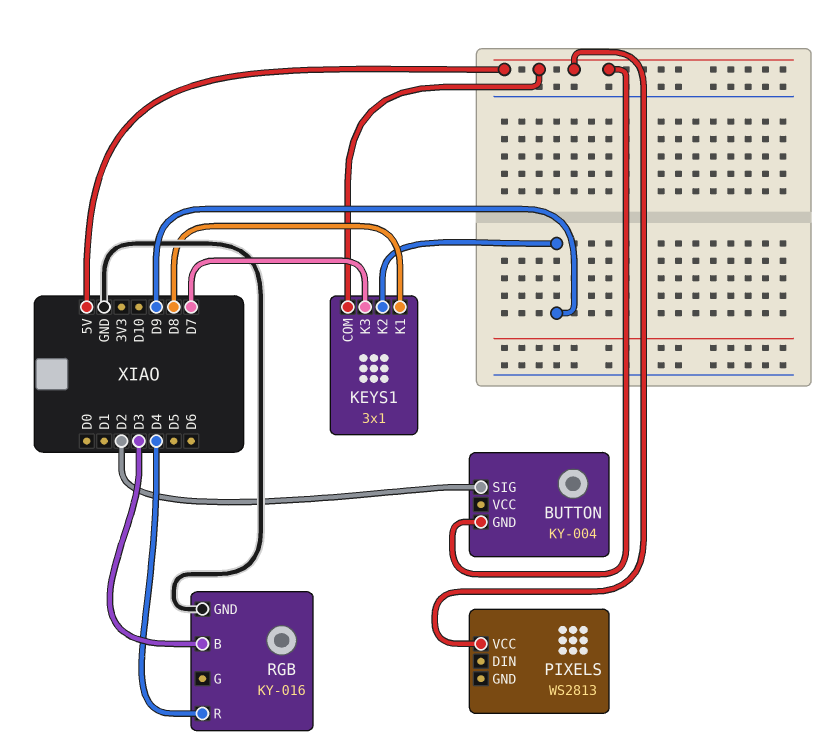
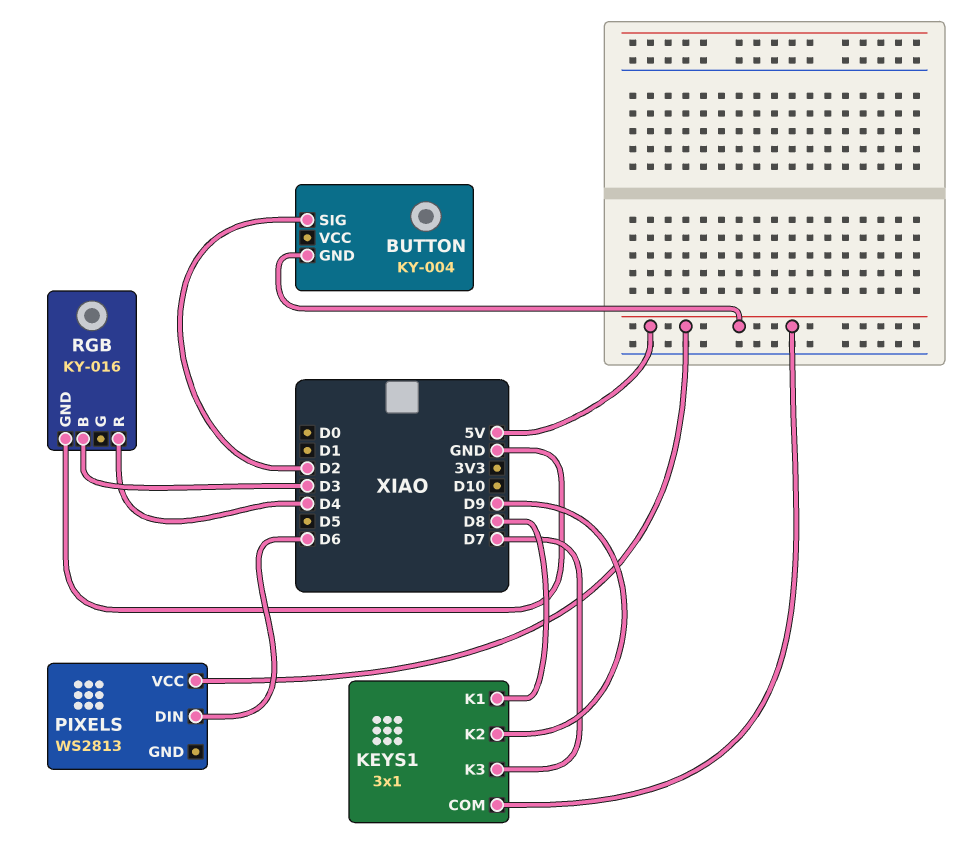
PIXELS pin DIN: none -> D6

